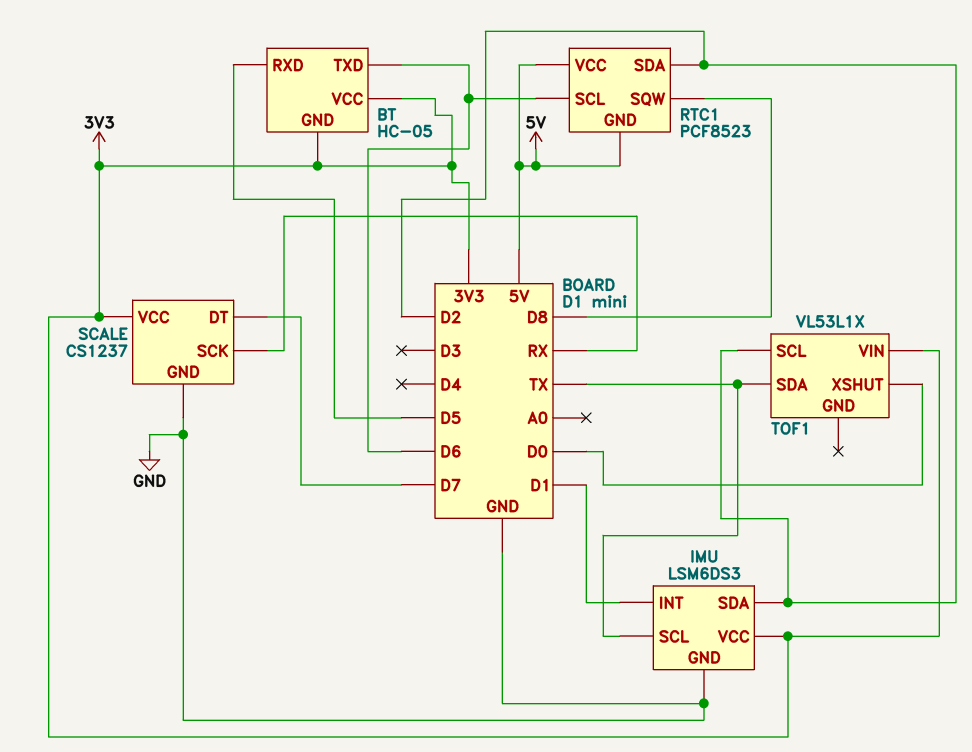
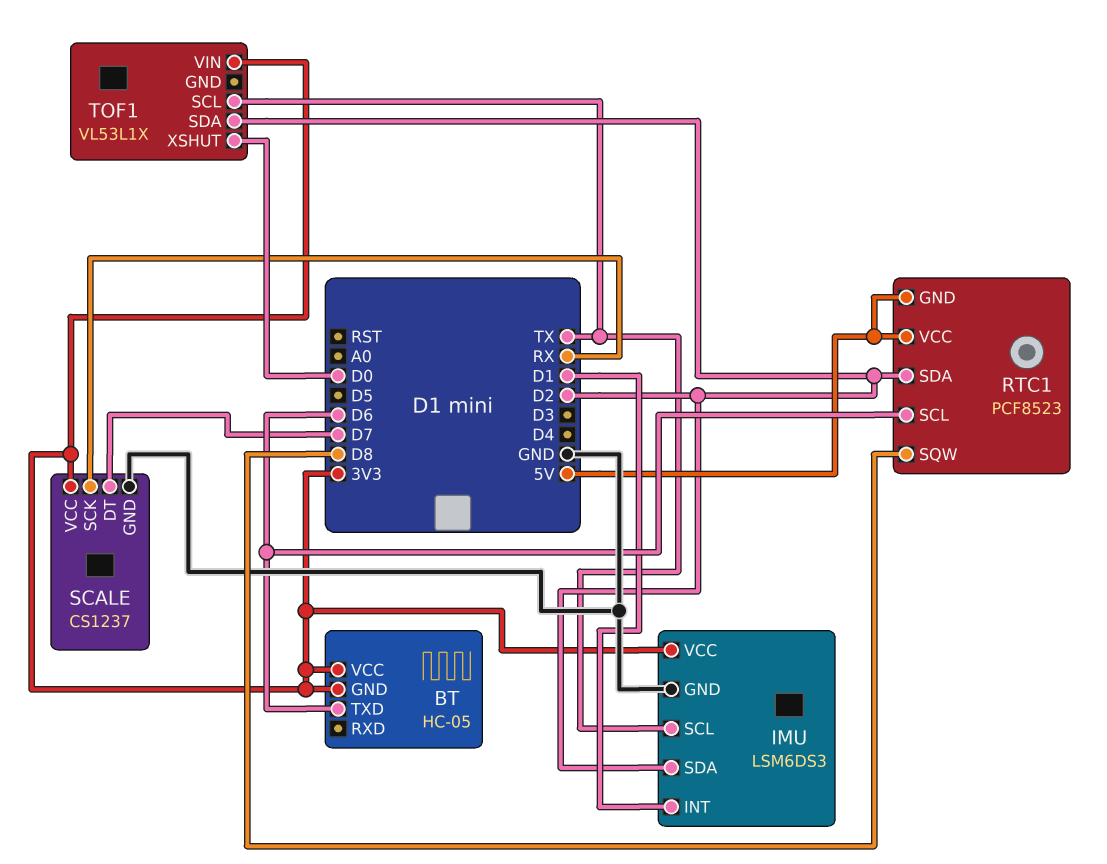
BT pin RXD: D5 -> none
TOF1 pin SCL: D2 -> TX
TOF1 pin SDA: TX -> D2

